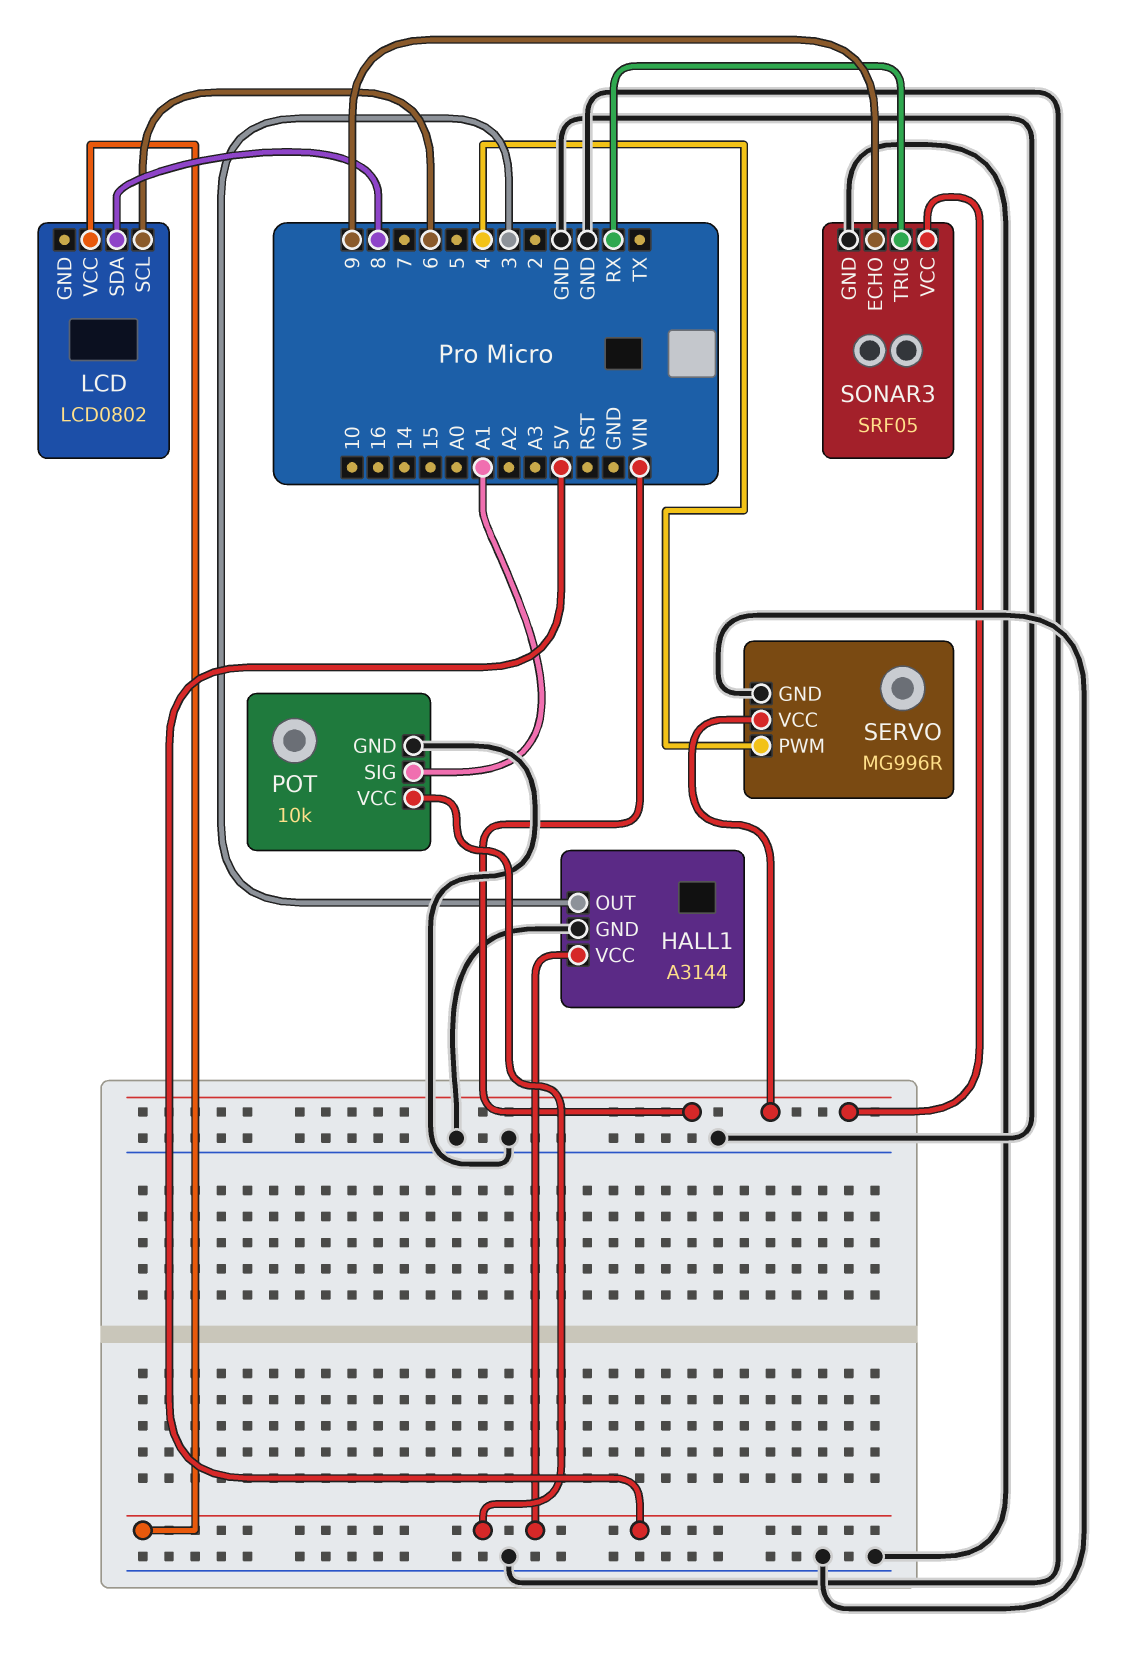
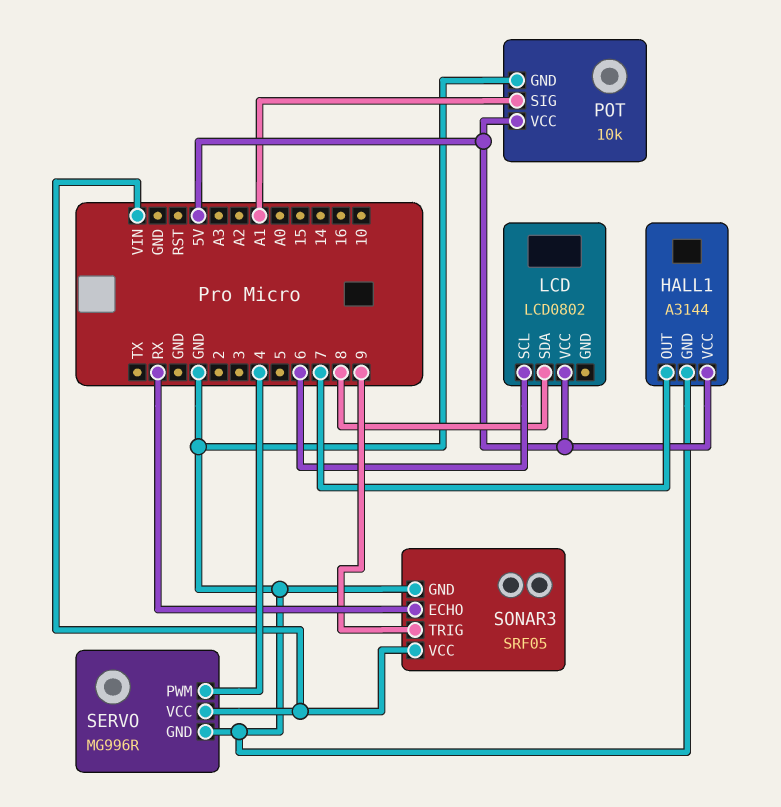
HALL1 pin OUT: 3 -> 7
SONAR3 pin ECHO: 9 -> RX
SONAR3 pin TRIG: RX -> 9

